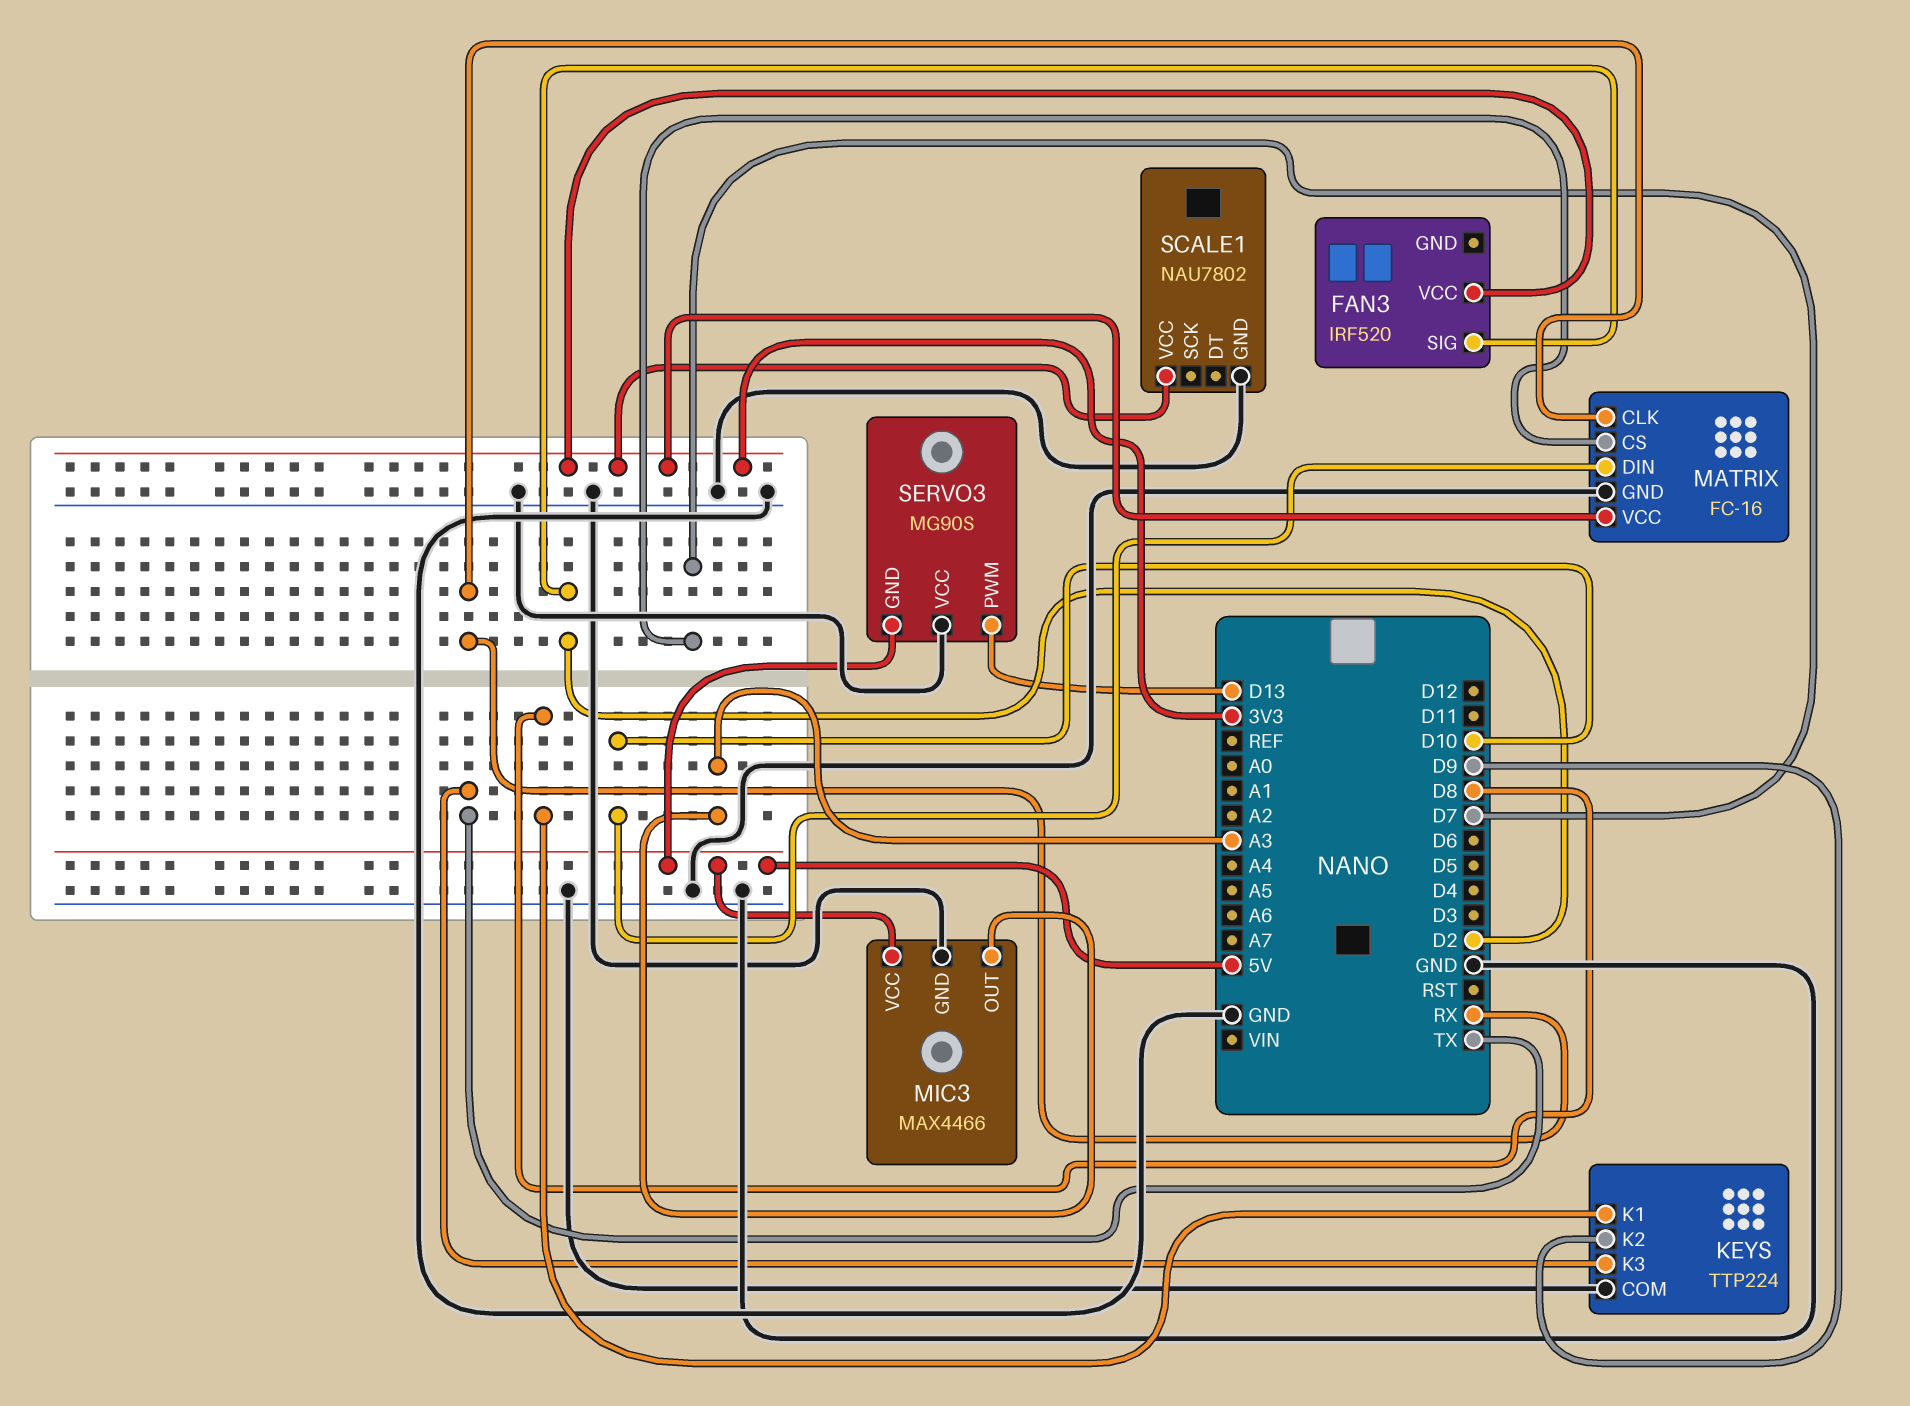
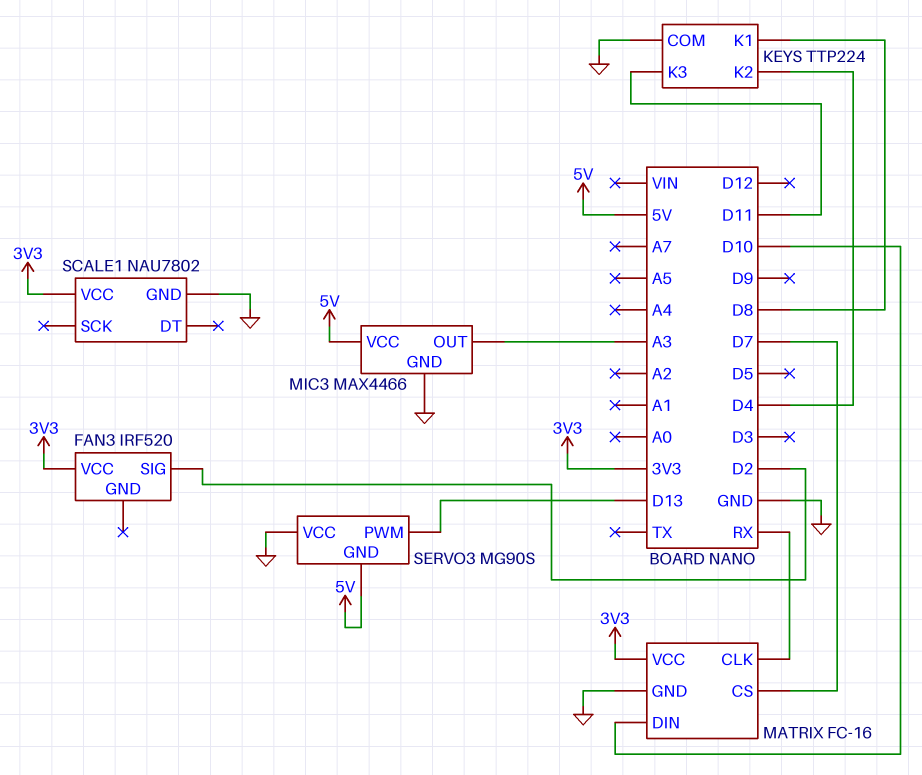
KEYS pin K2: D9 -> D4
KEYS pin K3: TX -> D11

